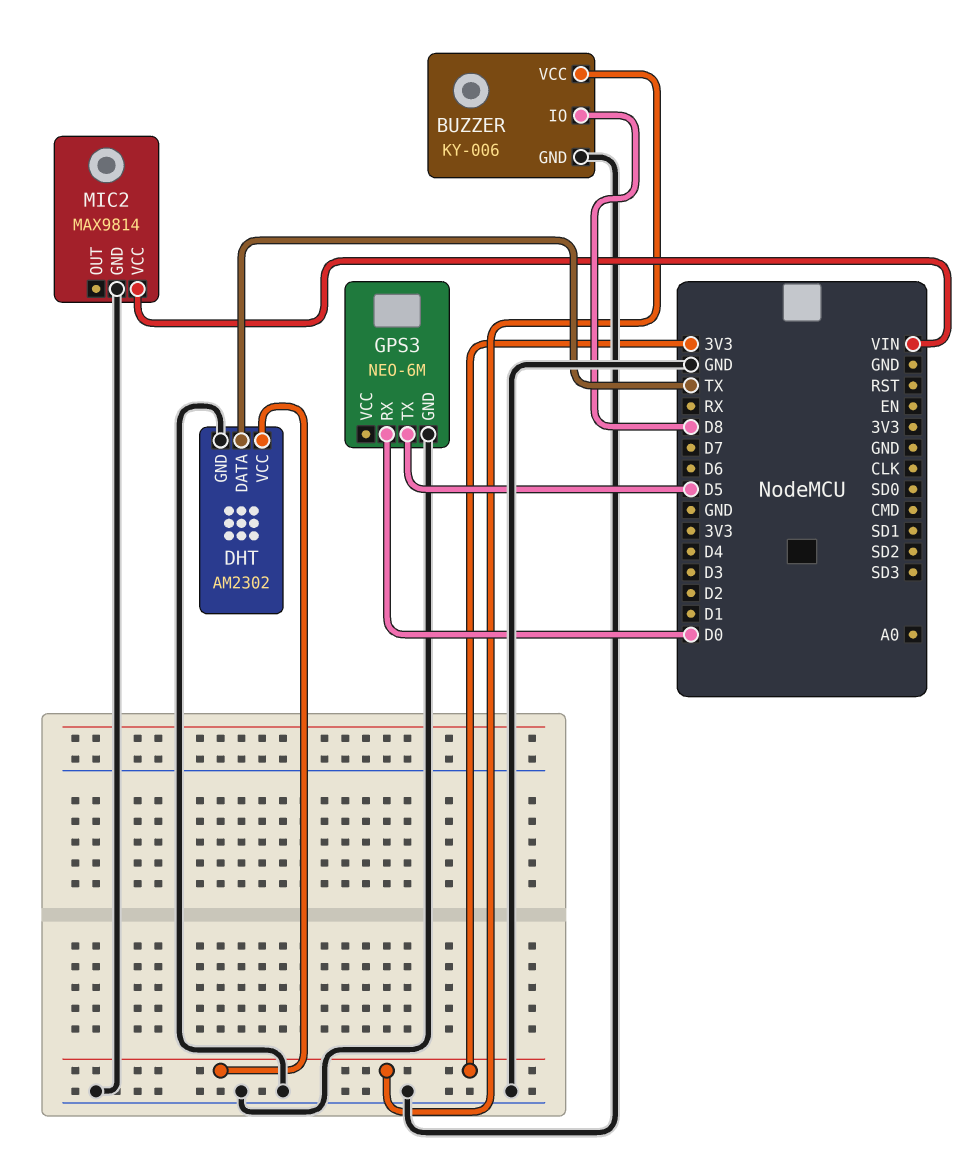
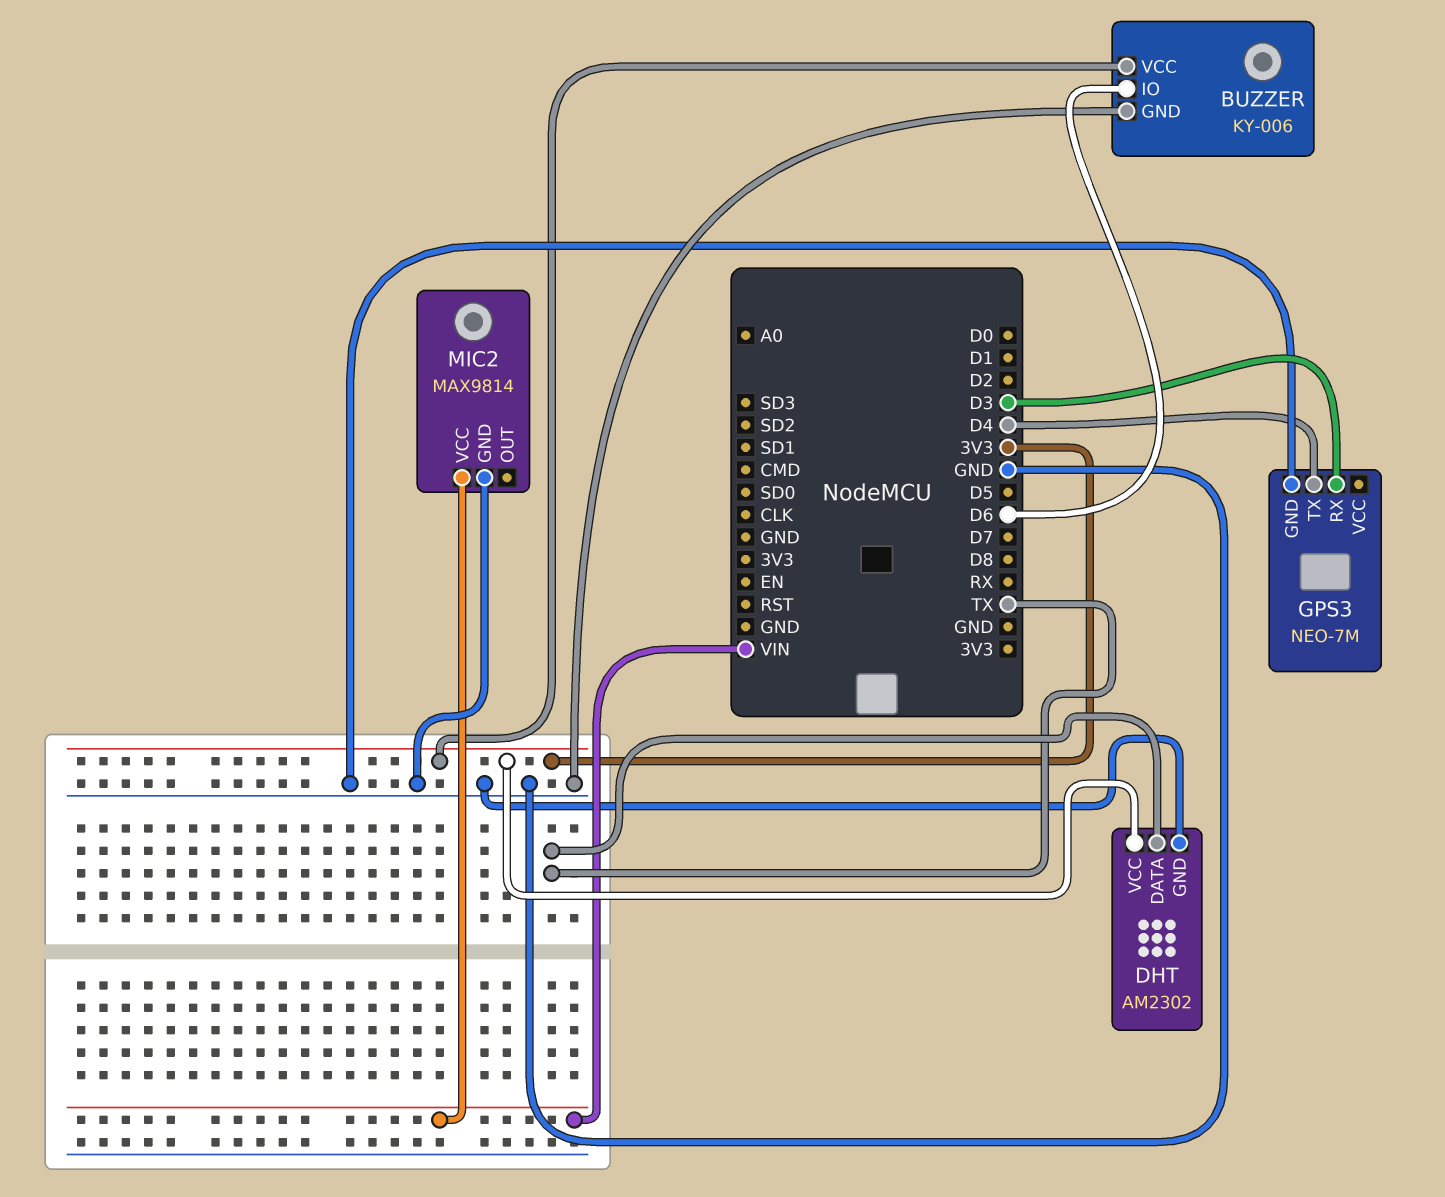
BUZZER pin IO: D8 -> D6
GPS3: NEO-6M -> NEO-7M
GPS3 pin RX: D0 -> D3
GPS3 pin TX: D5 -> D4

